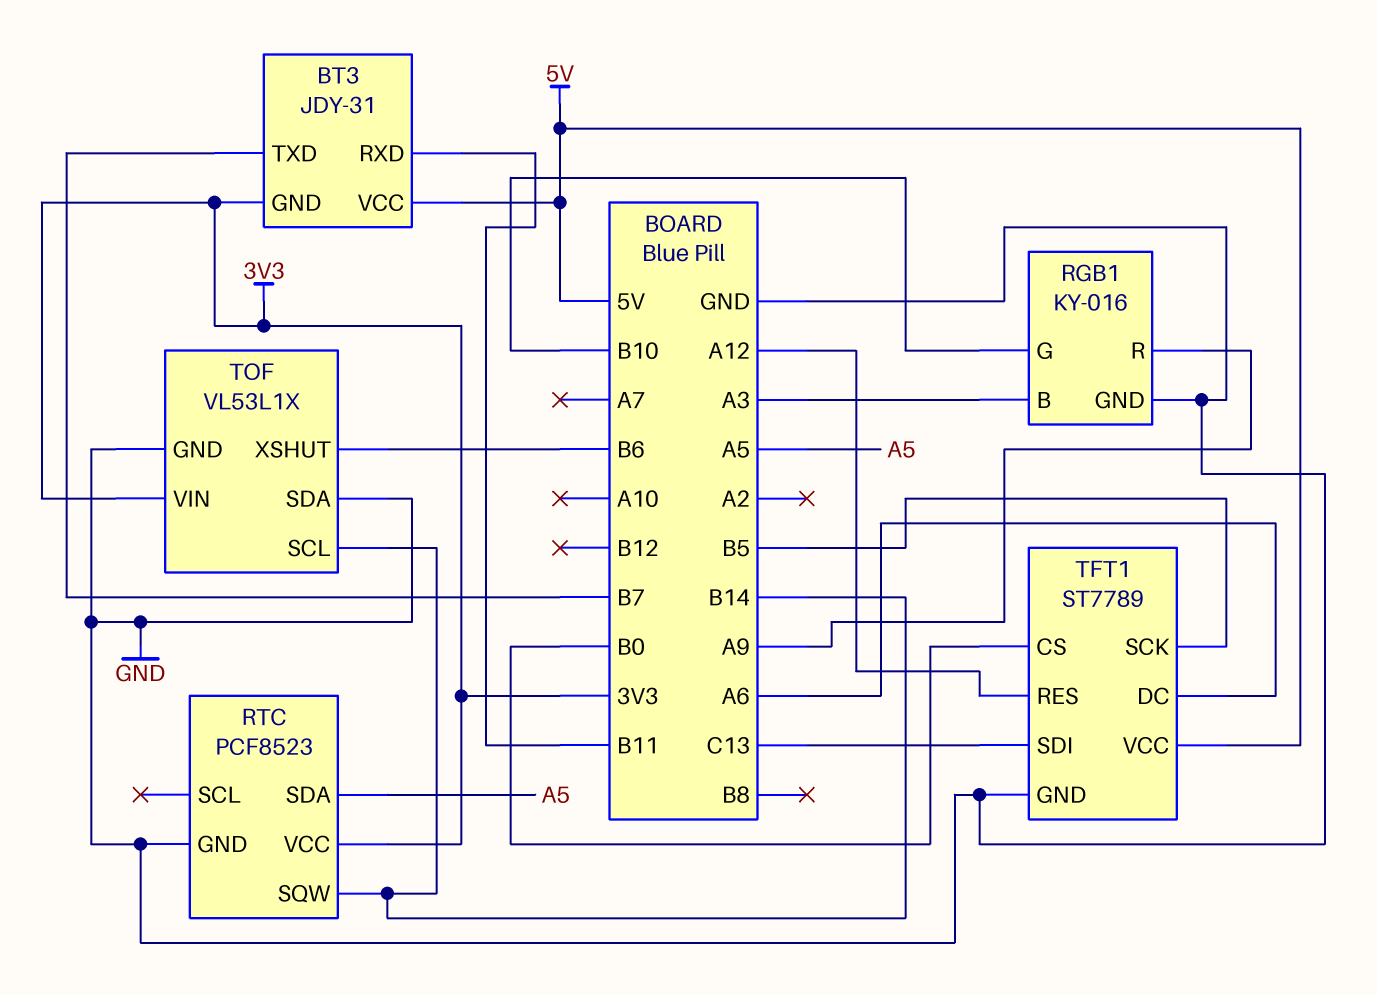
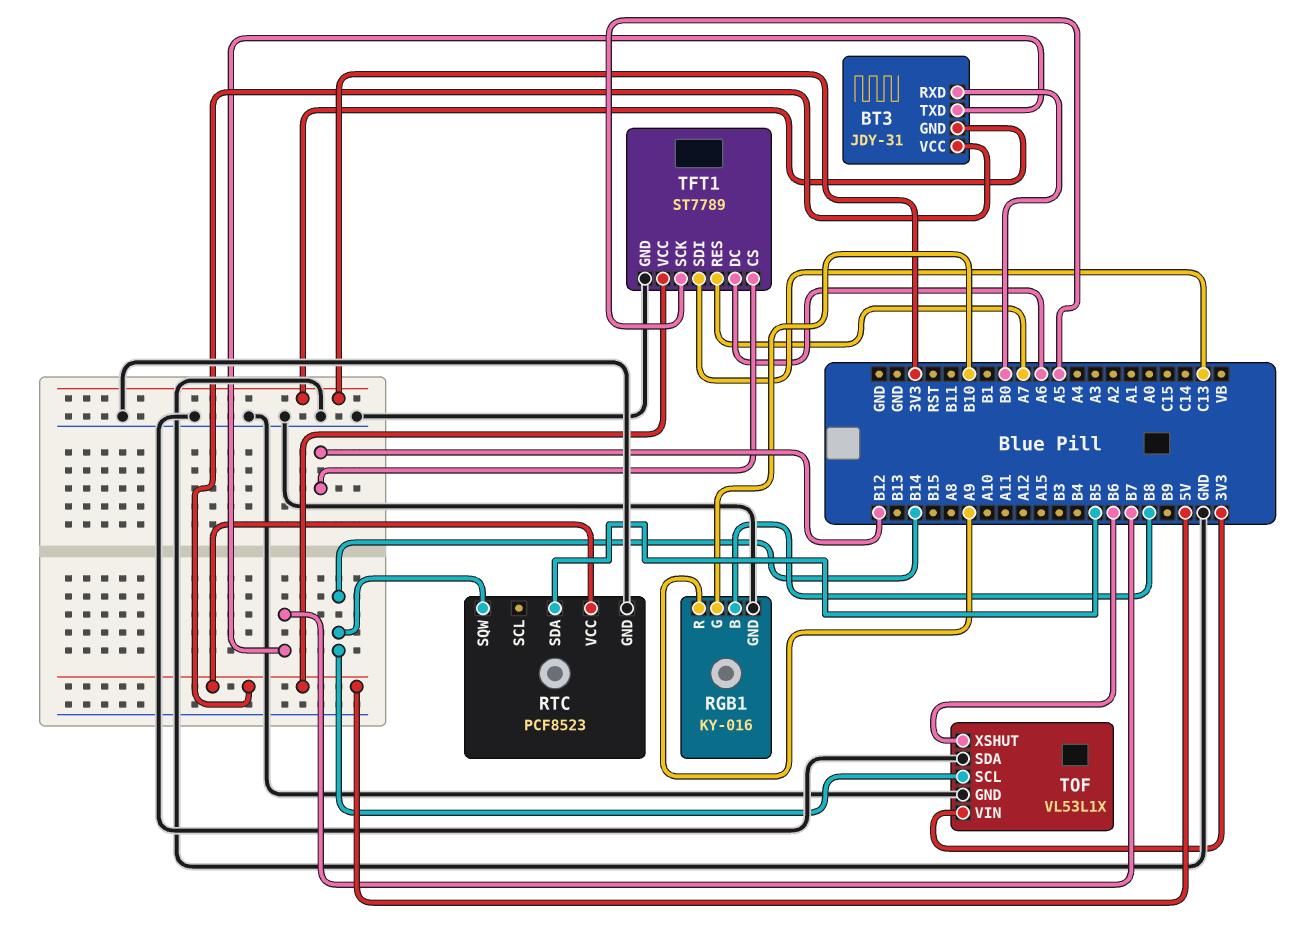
BT3 pin RXD: B11 -> B0
RGB1 pin B: A3 -> B8
RTC pin SDA: A5 -> B5
RTC pin VCC: 3V3 -> 5V
TFT1 pin CS: B0 -> B12
TFT1 pin RES: A12 -> A7
TFT1 pin SCK: B5 -> A5

